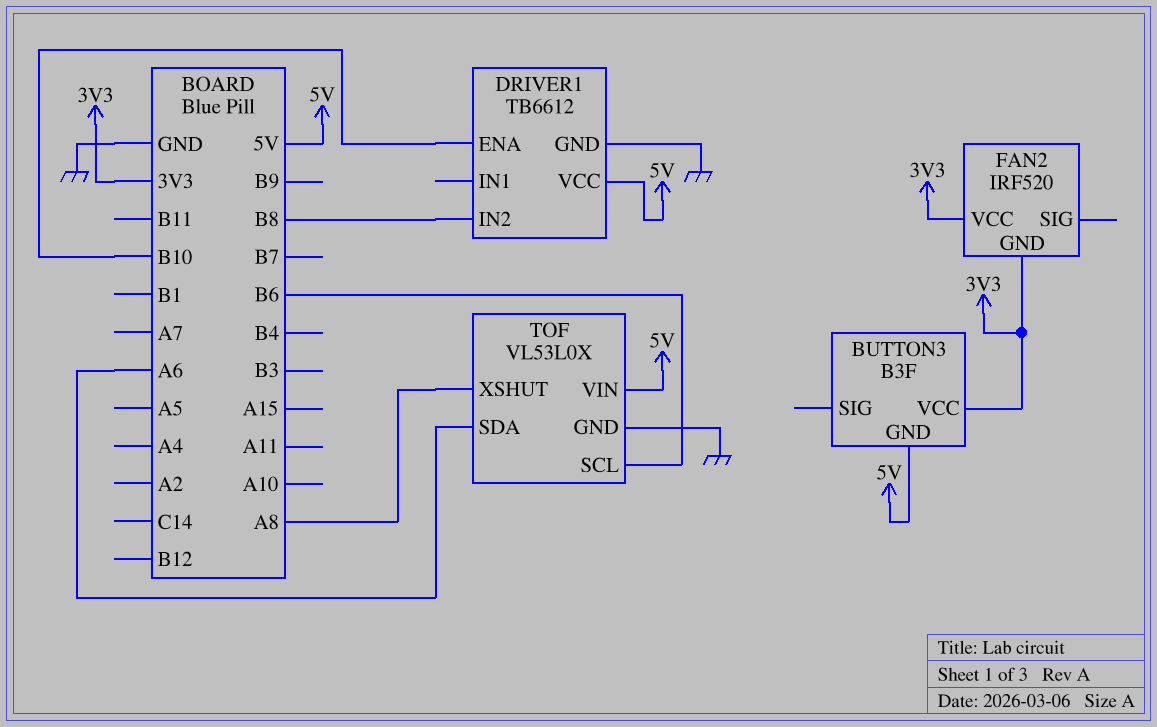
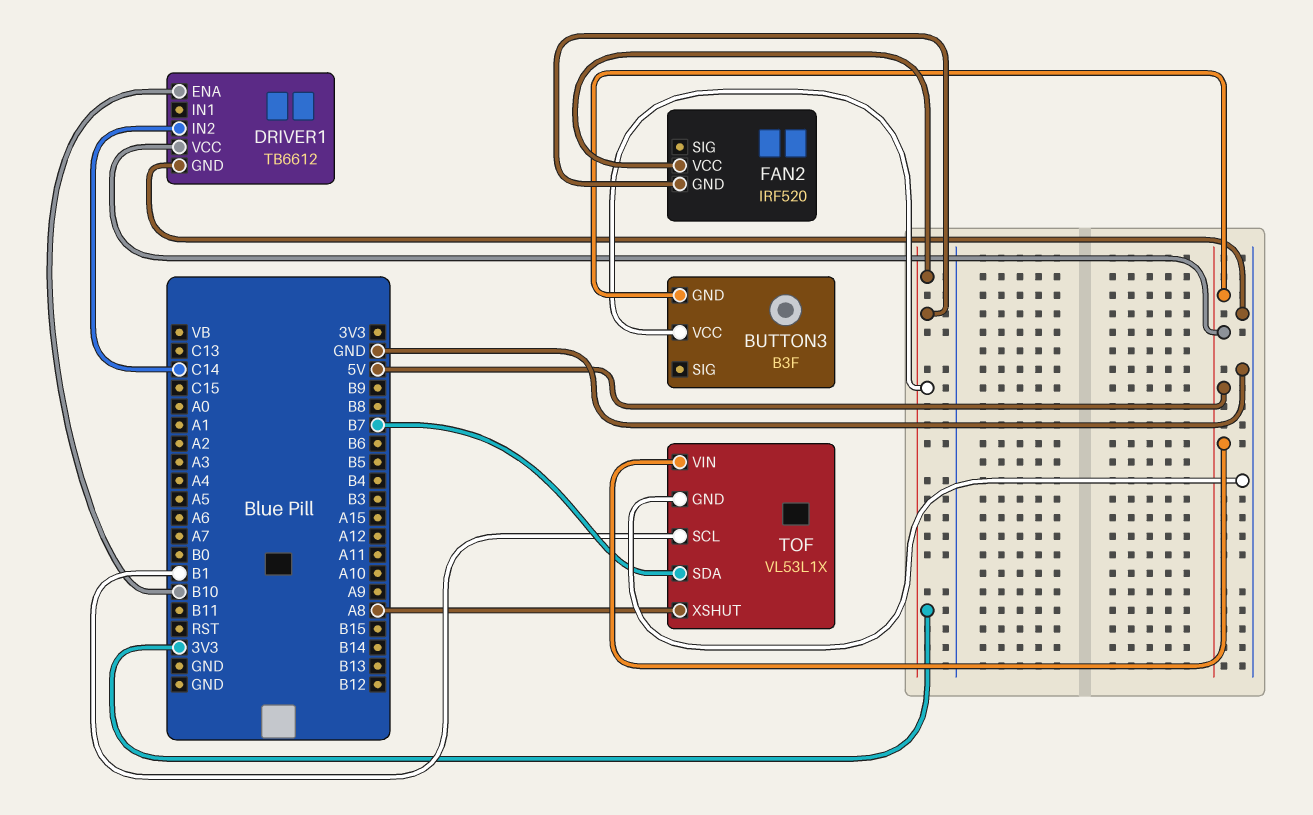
DRIVER1 pin IN2: B8 -> C14
TOF: VL53L0X -> VL53L1X
TOF pin SCL: B6 -> B1
TOF pin SDA: A6 -> B7

